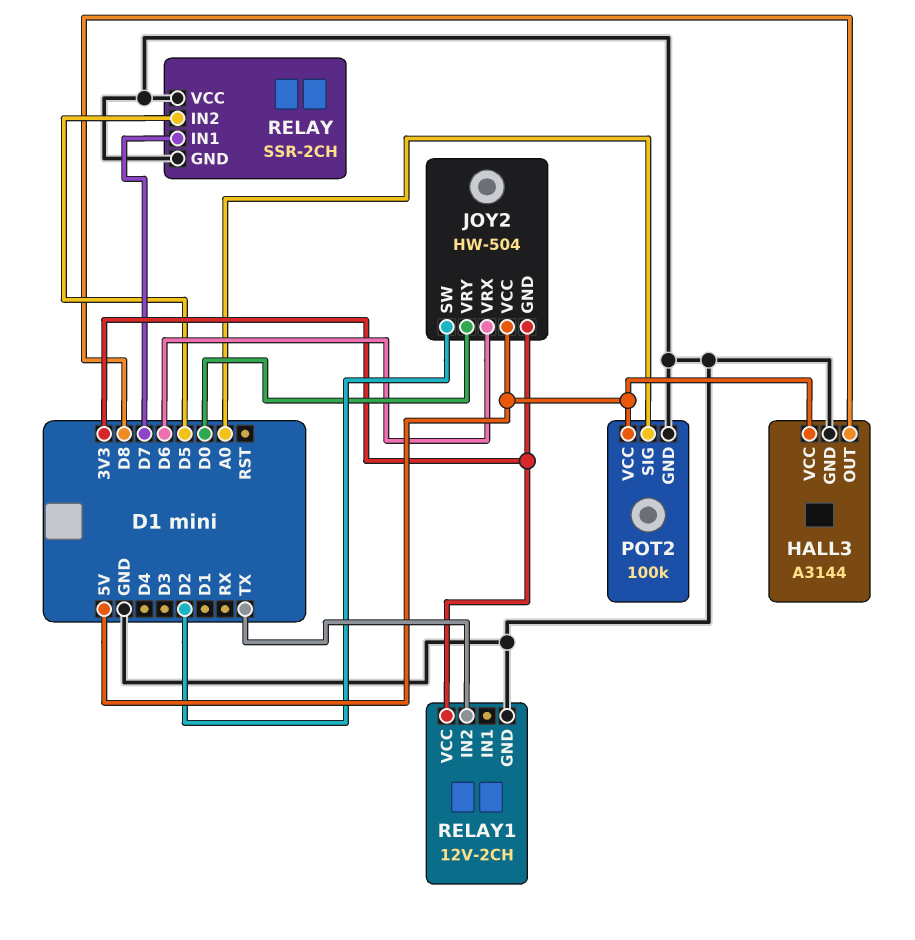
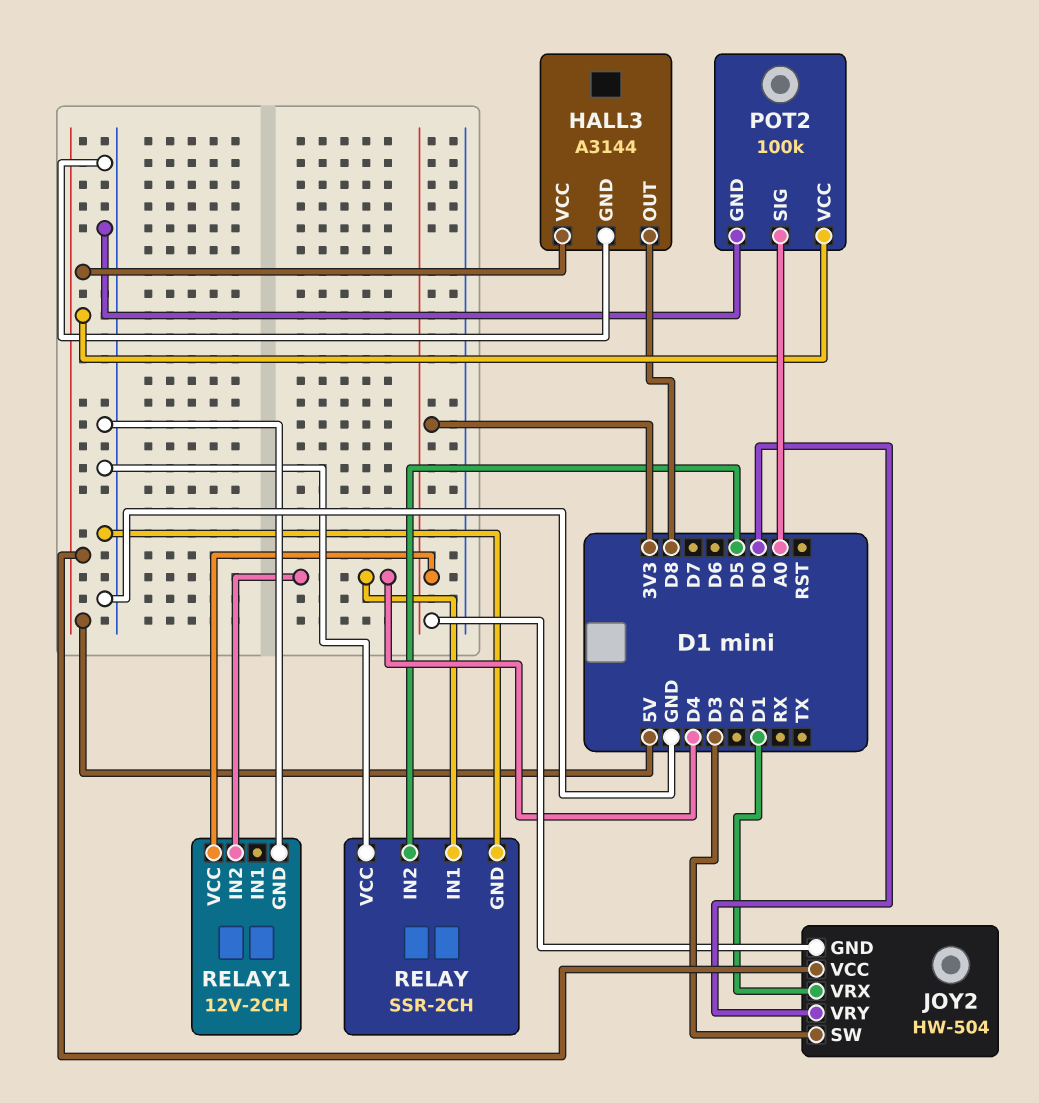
JOY2 pin SW: D2 -> D3
JOY2 pin VRX: D6 -> D1
RELAY pin IN1: D7 -> D4
RELAY1 pin IN2: TX -> D4

